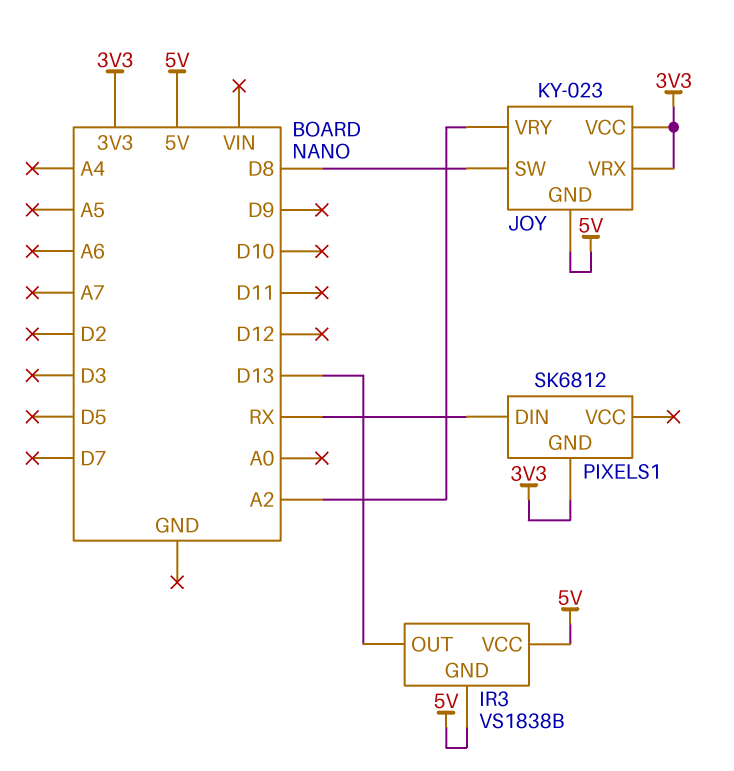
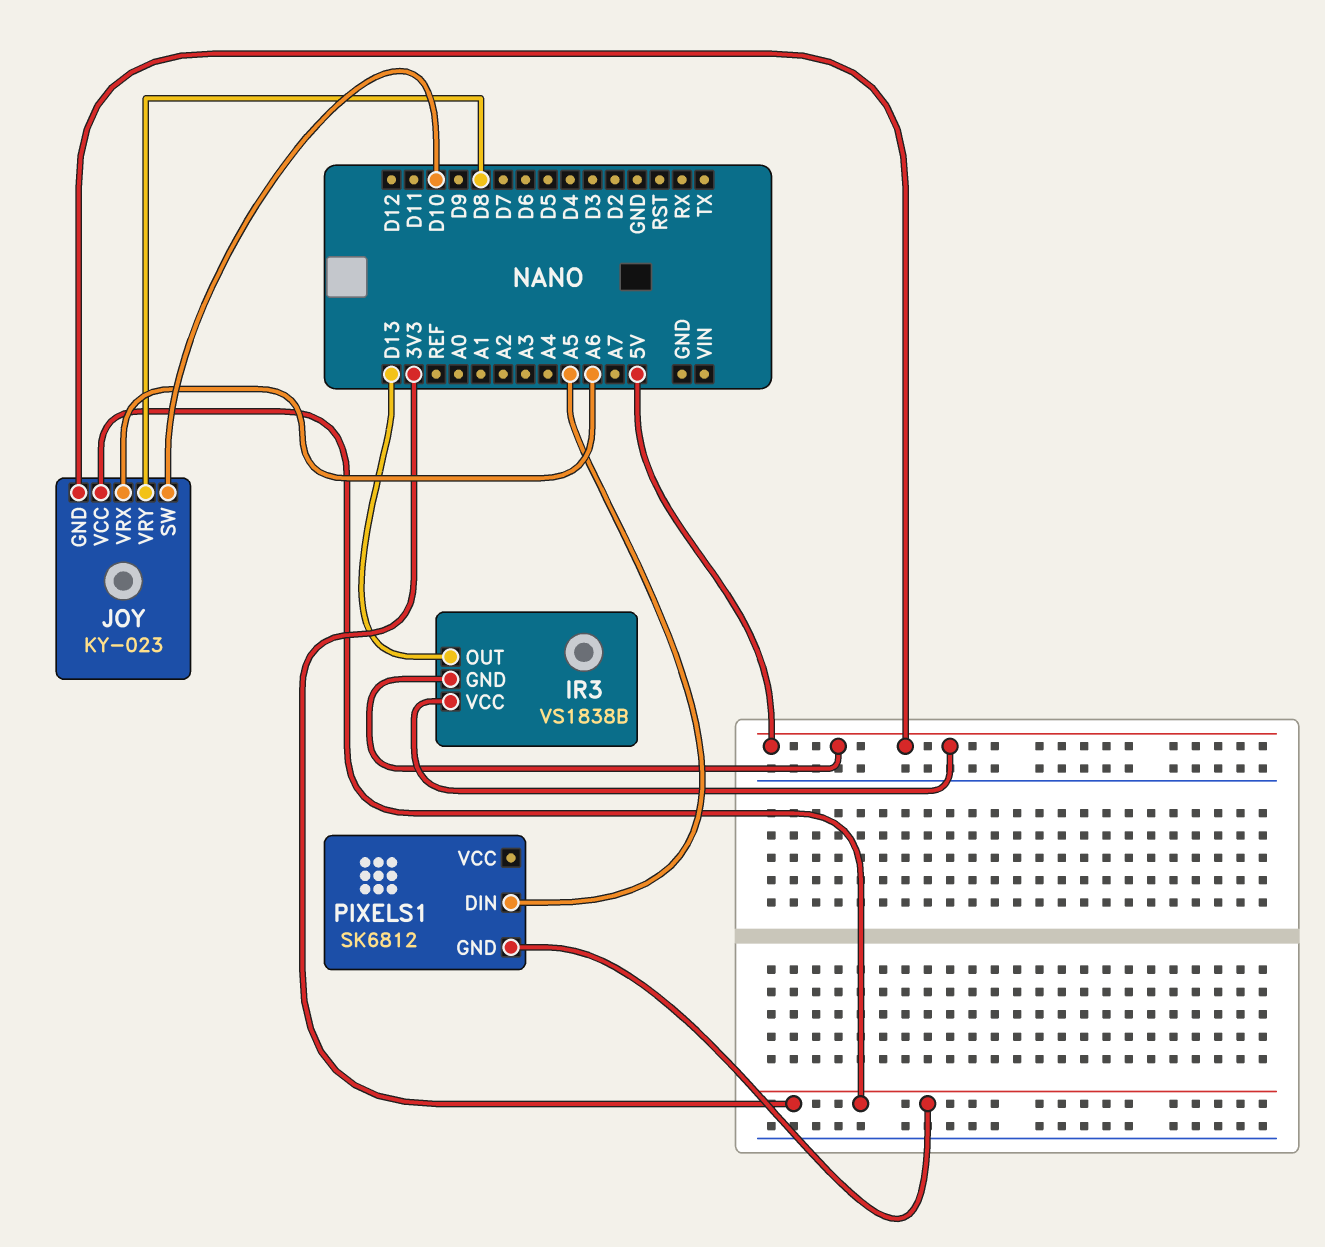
JOY pin SW: D8 -> D10
JOY pin VRX: 3V3 -> A6
JOY pin VRY: A2 -> D8
PIXELS1 pin DIN: RX -> A5

